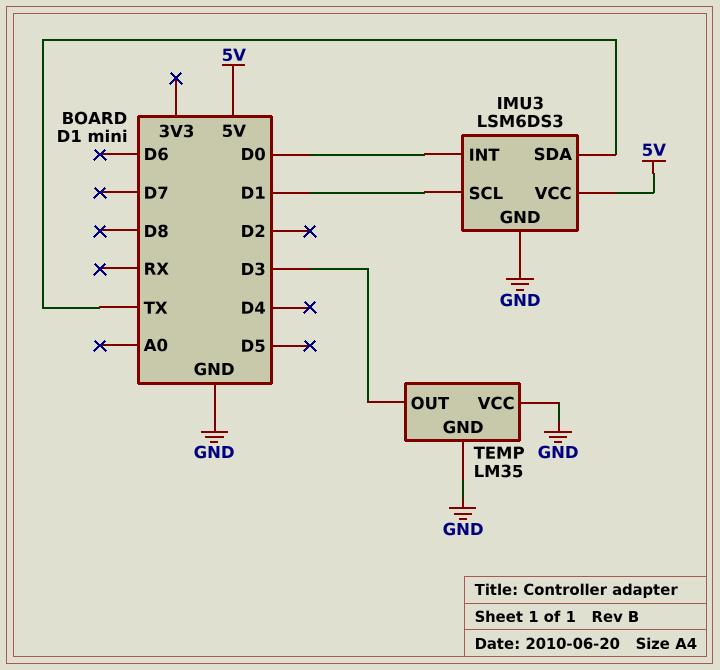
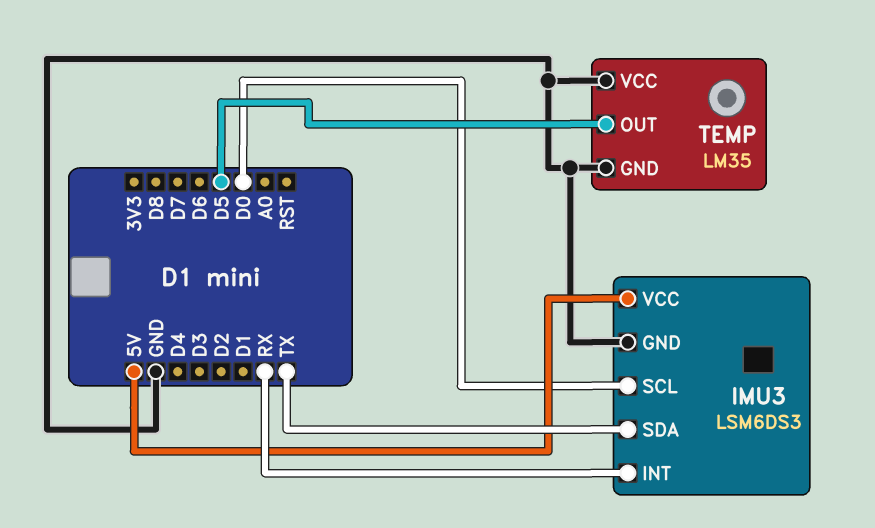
IMU3 pin INT: D0 -> RX
IMU3 pin SCL: D1 -> D0
TEMP pin OUT: D3 -> D5

